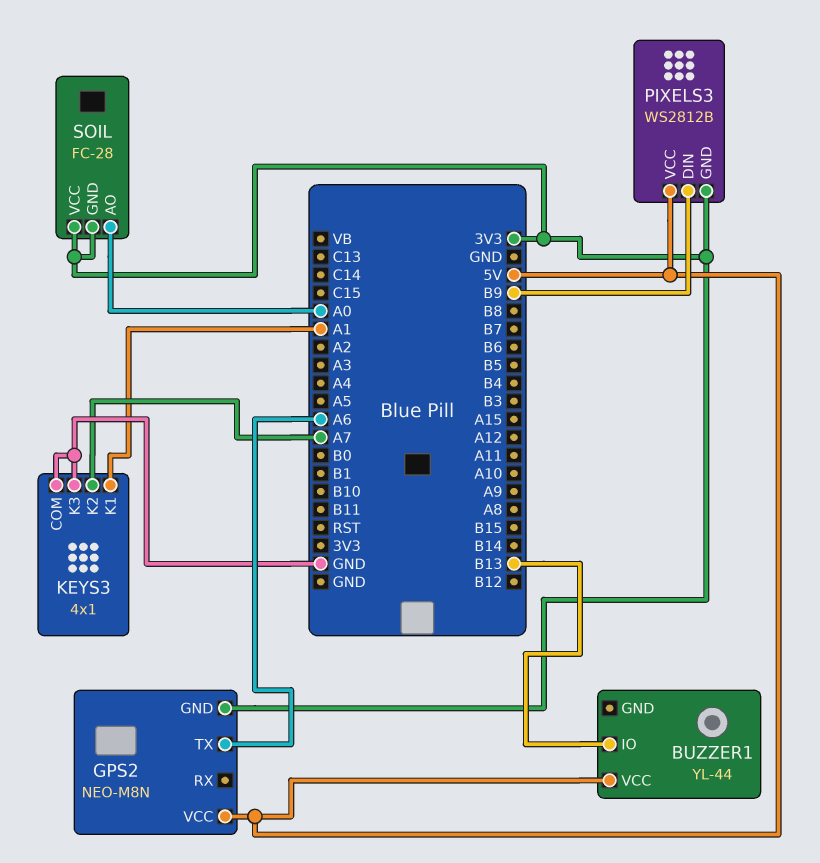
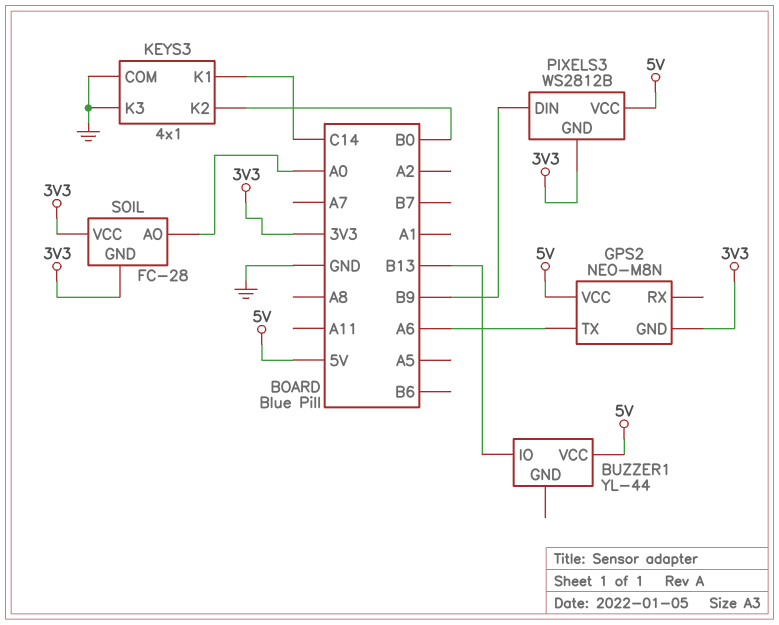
KEYS3 pin K1: A1 -> C14
KEYS3 pin K2: A7 -> B0

